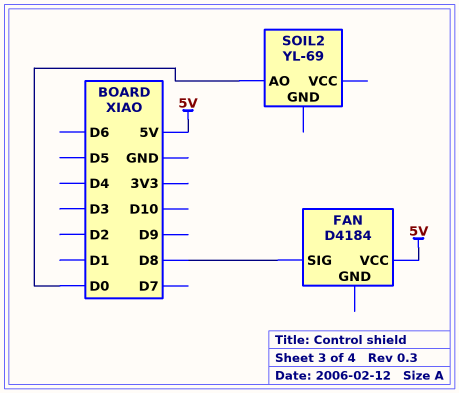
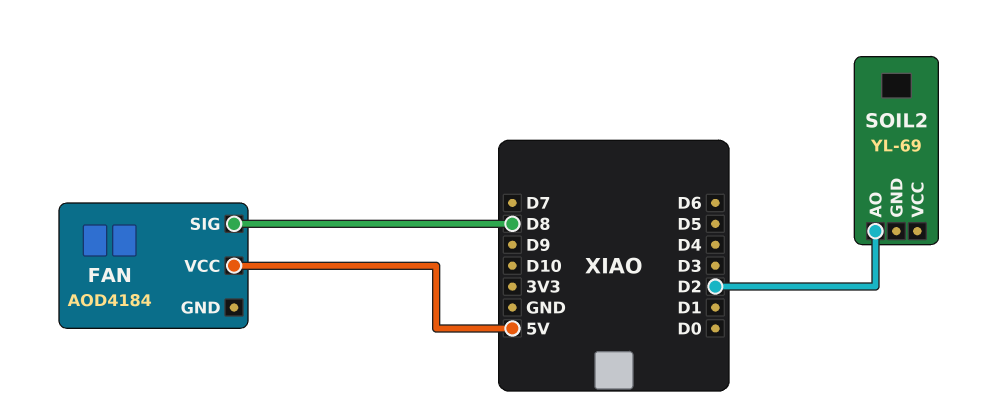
FAN: D4184 -> AOD4184
SOIL2 pin AO: D0 -> D2

